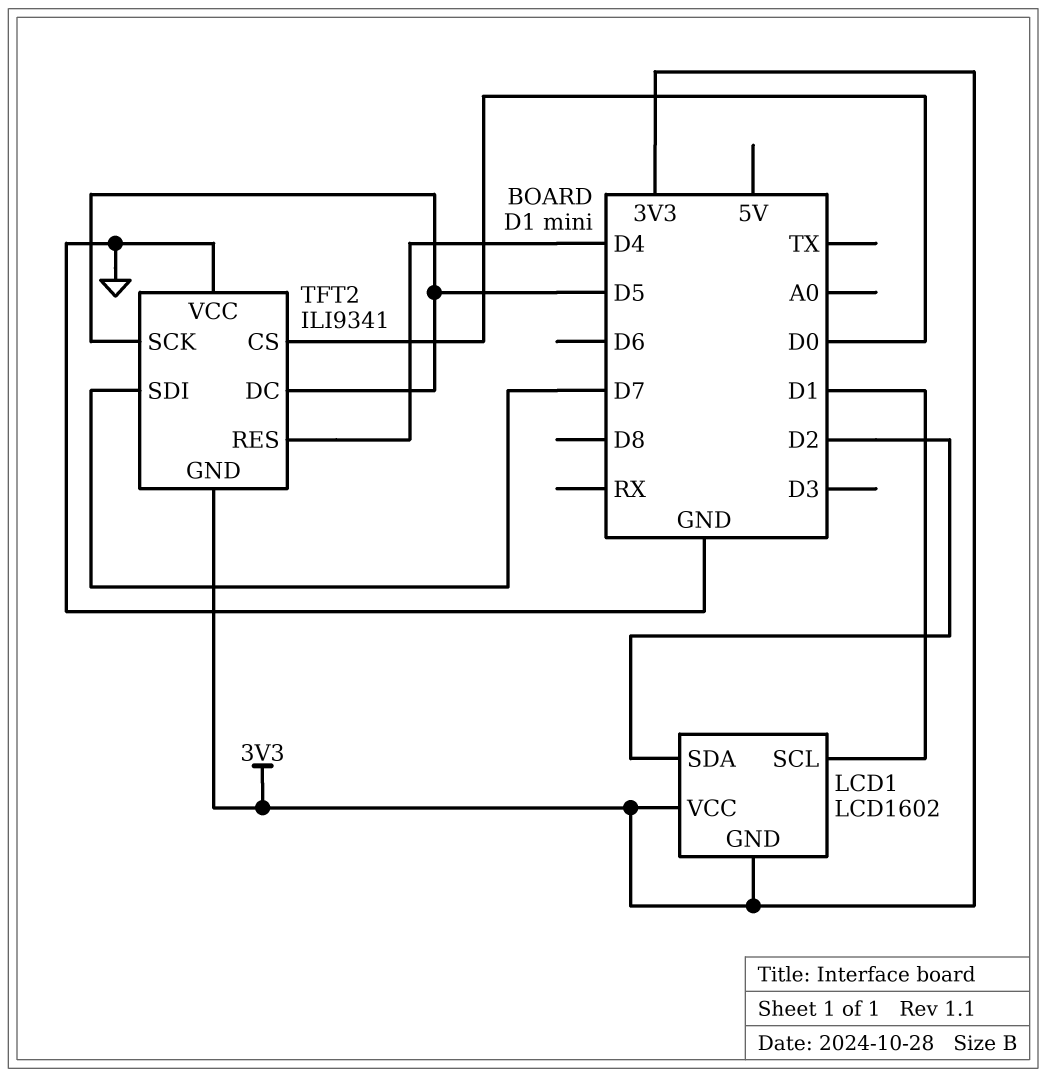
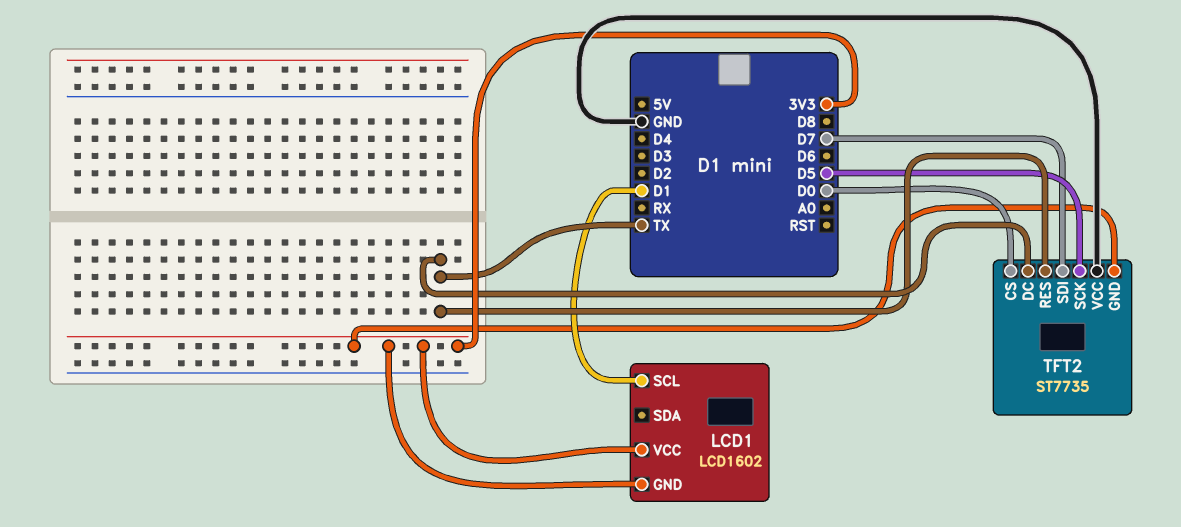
LCD1 pin SDA: D2 -> none
TFT2: ILI9341 -> ST7735
TFT2 pin DC: D5 -> TX
TFT2 pin RES: D4 -> TX

